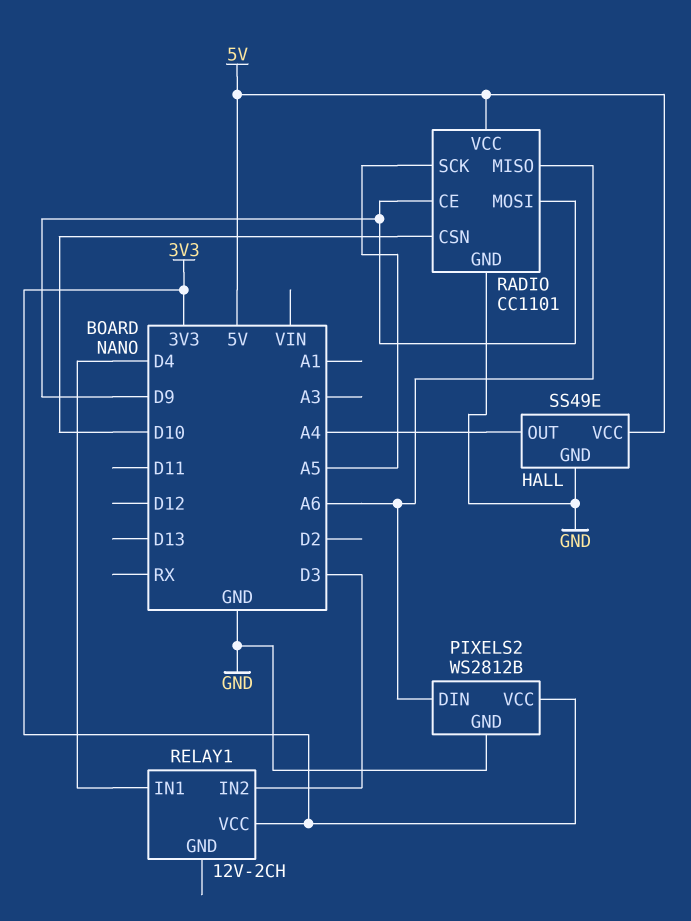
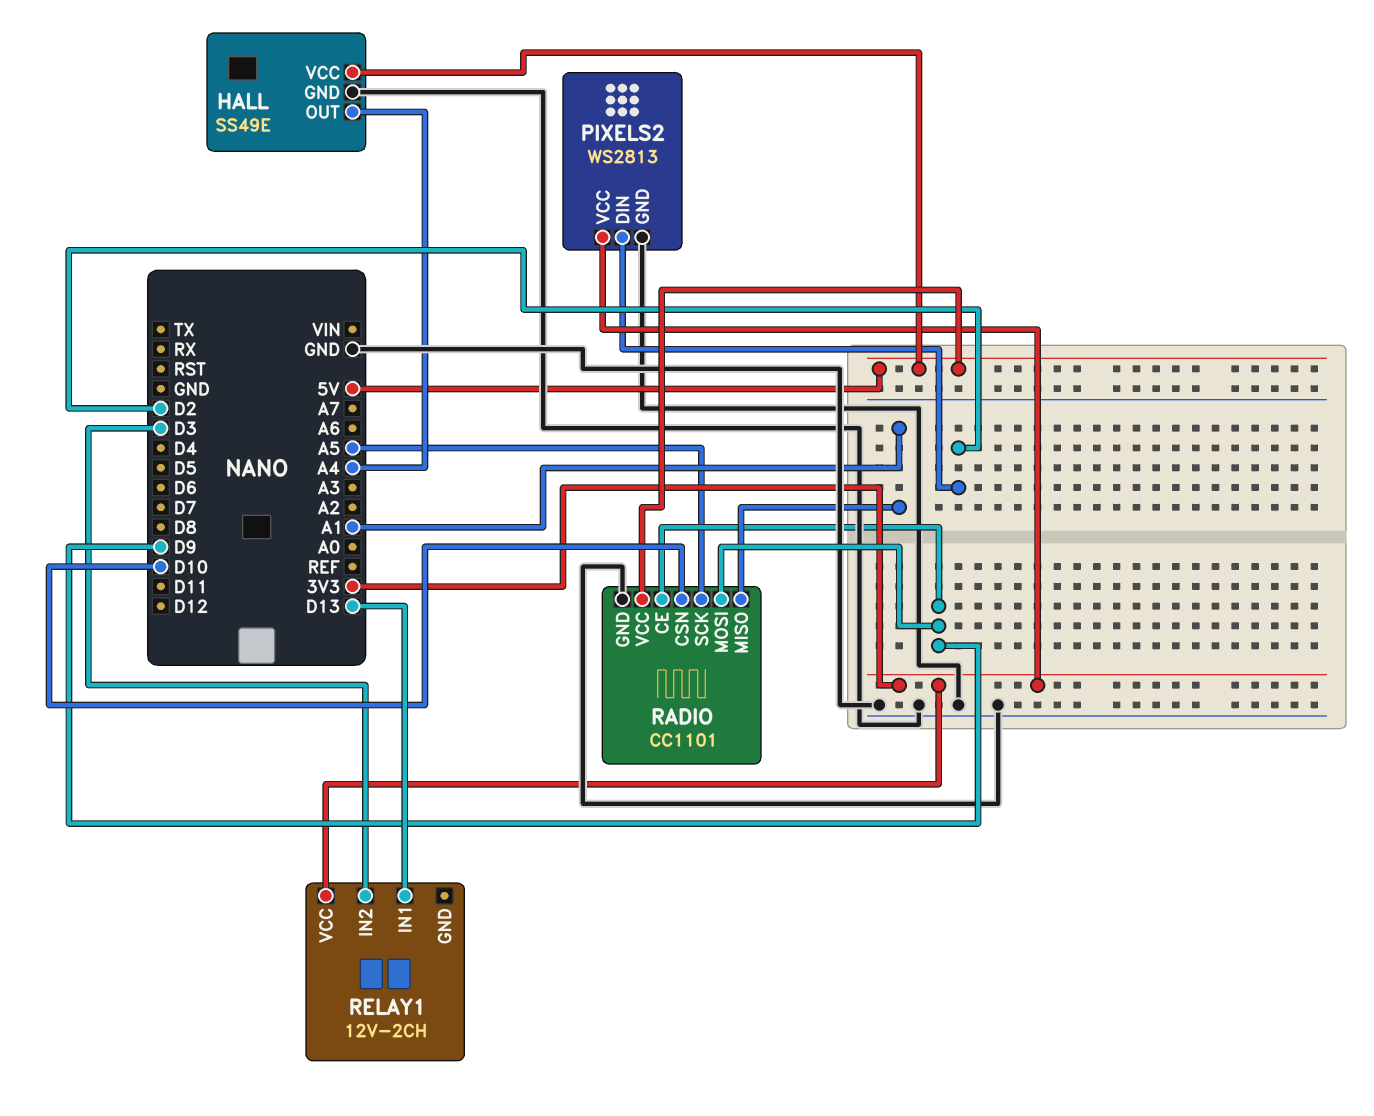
PIXELS2: WS2812B -> WS2813
PIXELS2 pin DIN: A6 -> D2
RADIO pin MISO: A6 -> A1
RELAY1 pin IN1: D4 -> D13

